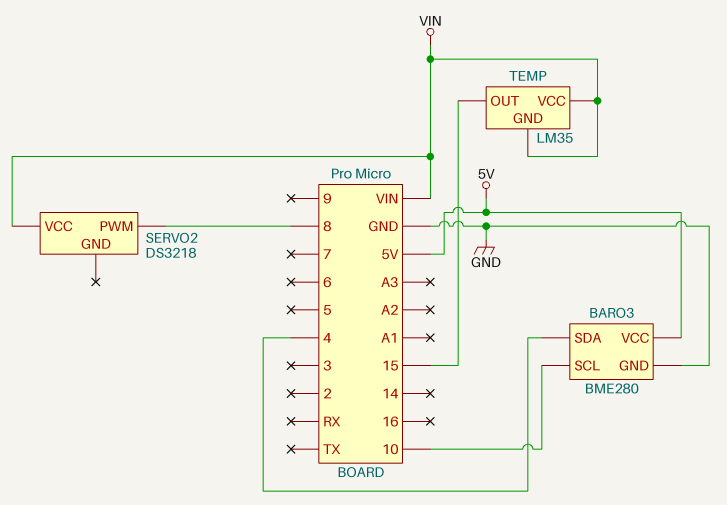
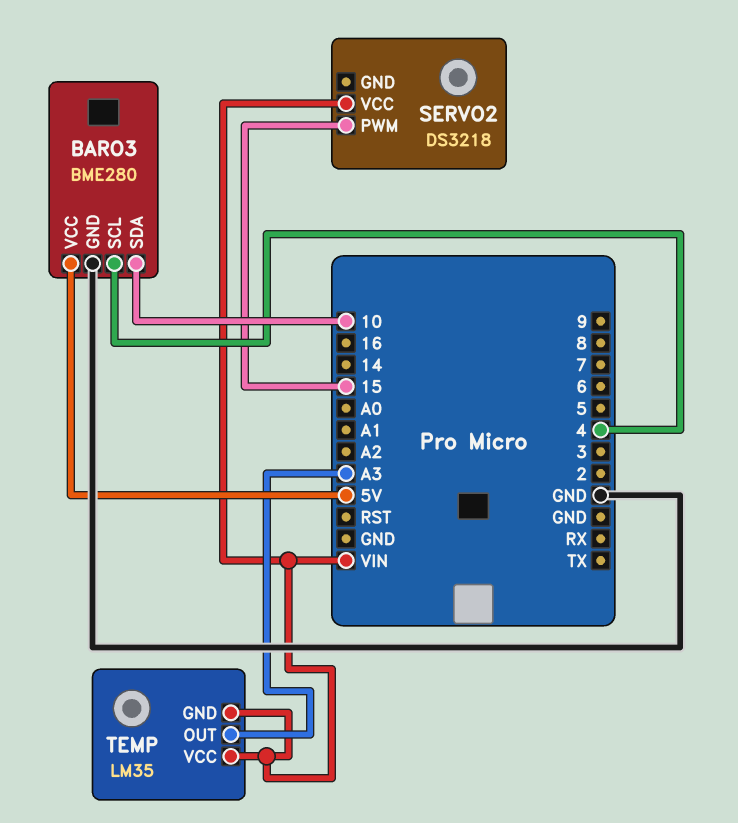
BARO3 pin SCL: 10 -> 4
BARO3 pin SDA: 4 -> 10
SERVO2 pin PWM: 8 -> 15
TEMP pin OUT: 15 -> A3

